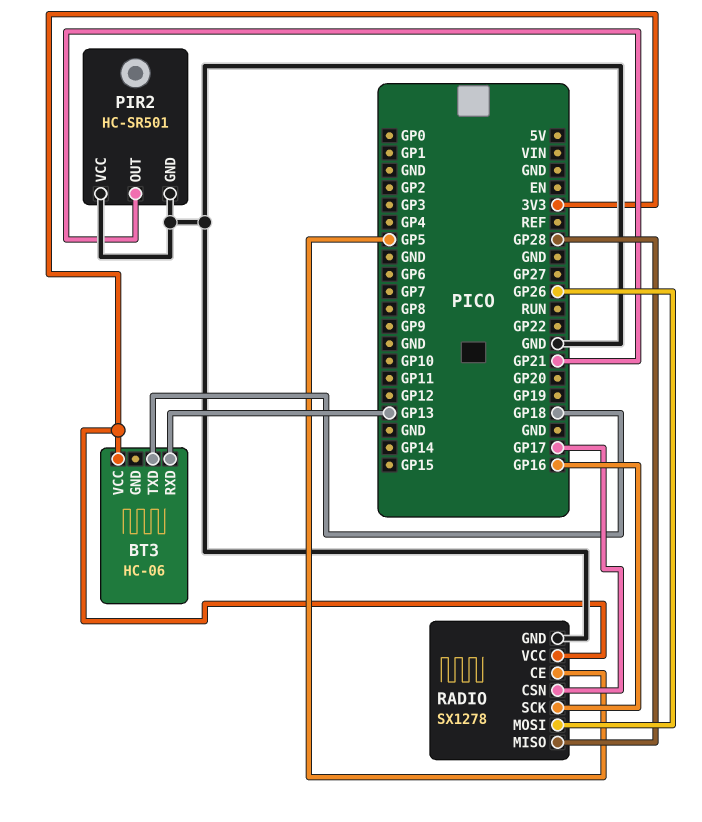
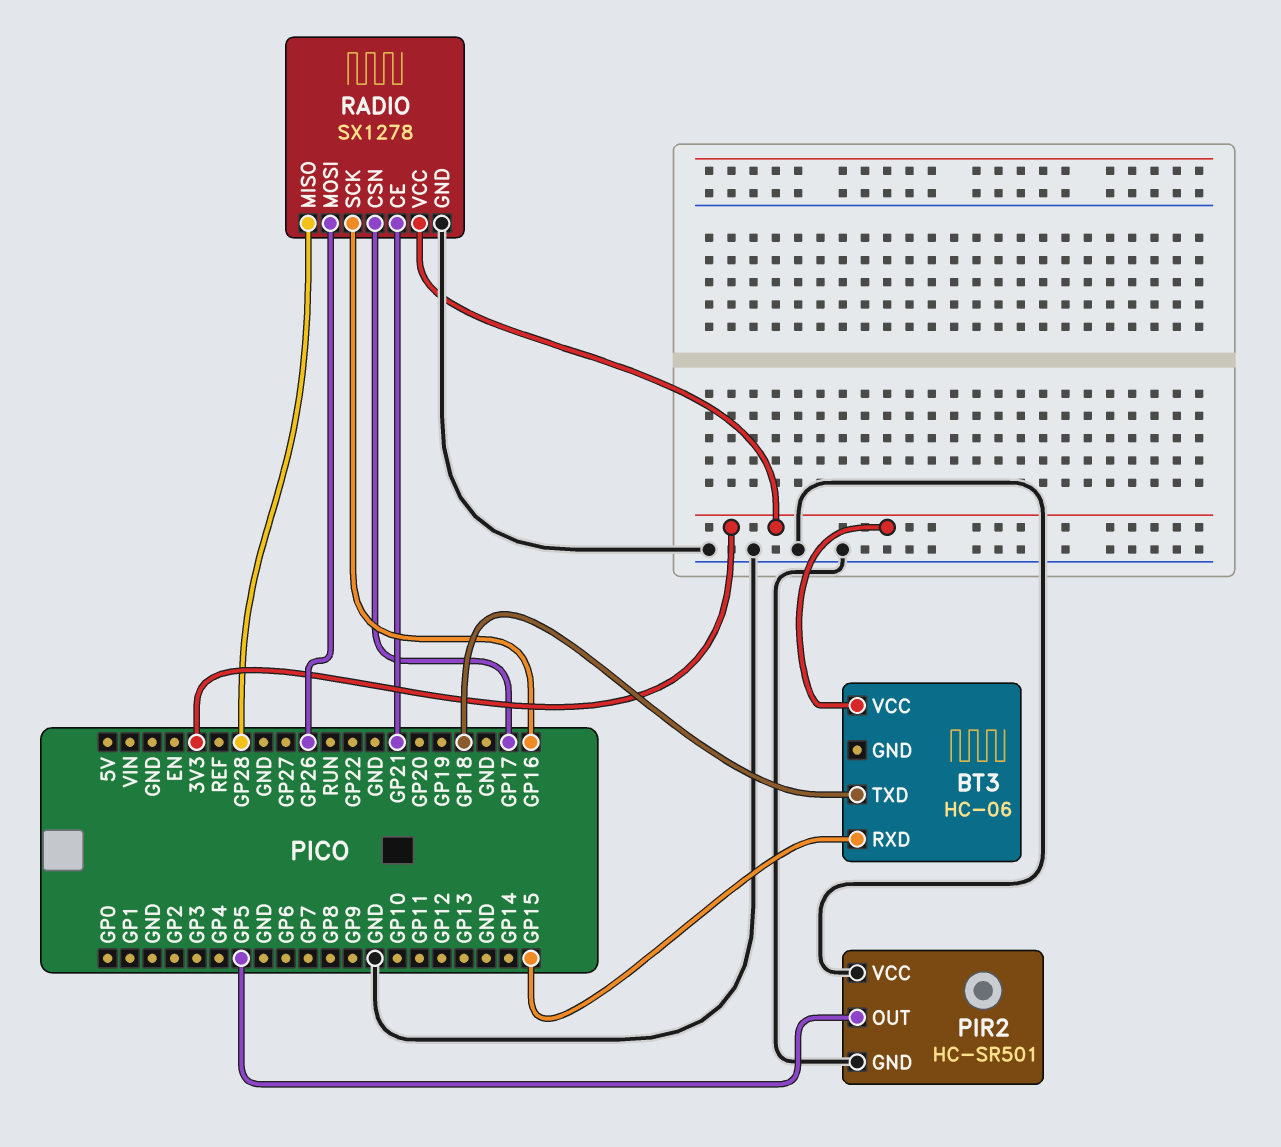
BT3 pin RXD: GP13 -> GP15
PIR2 pin OUT: GP21 -> GP5
RADIO pin CE: GP5 -> GP21

